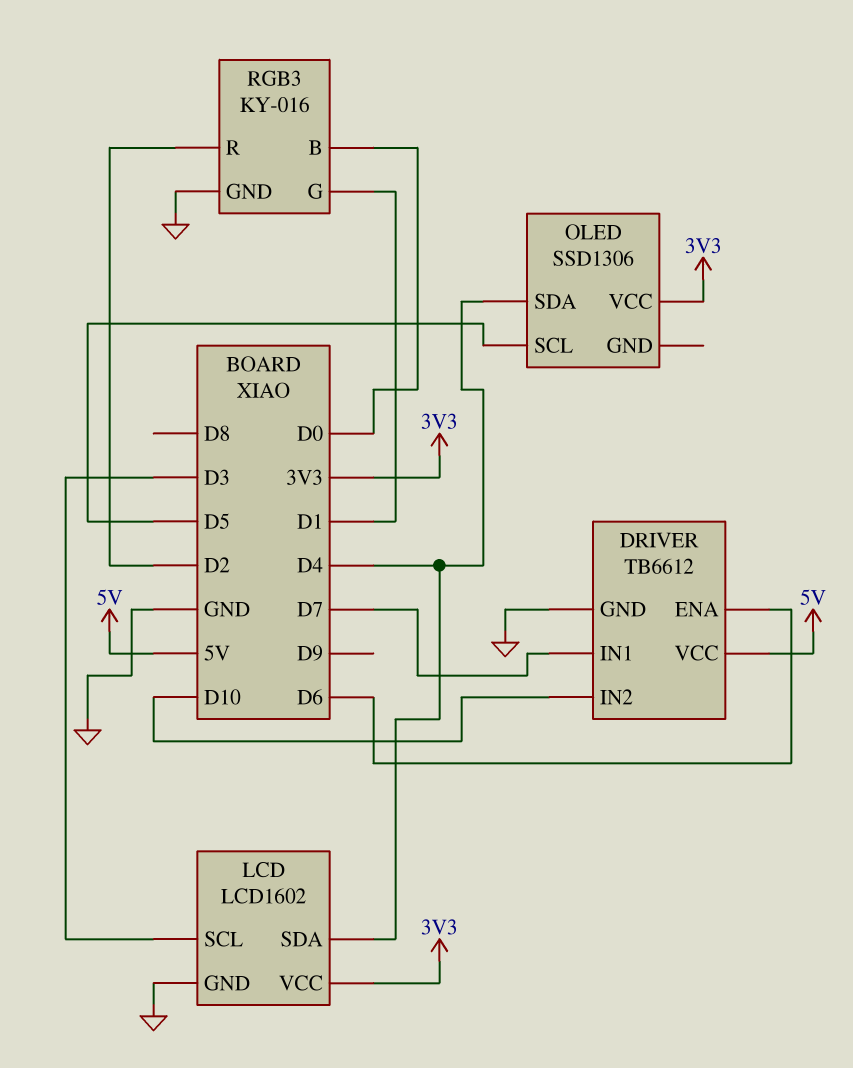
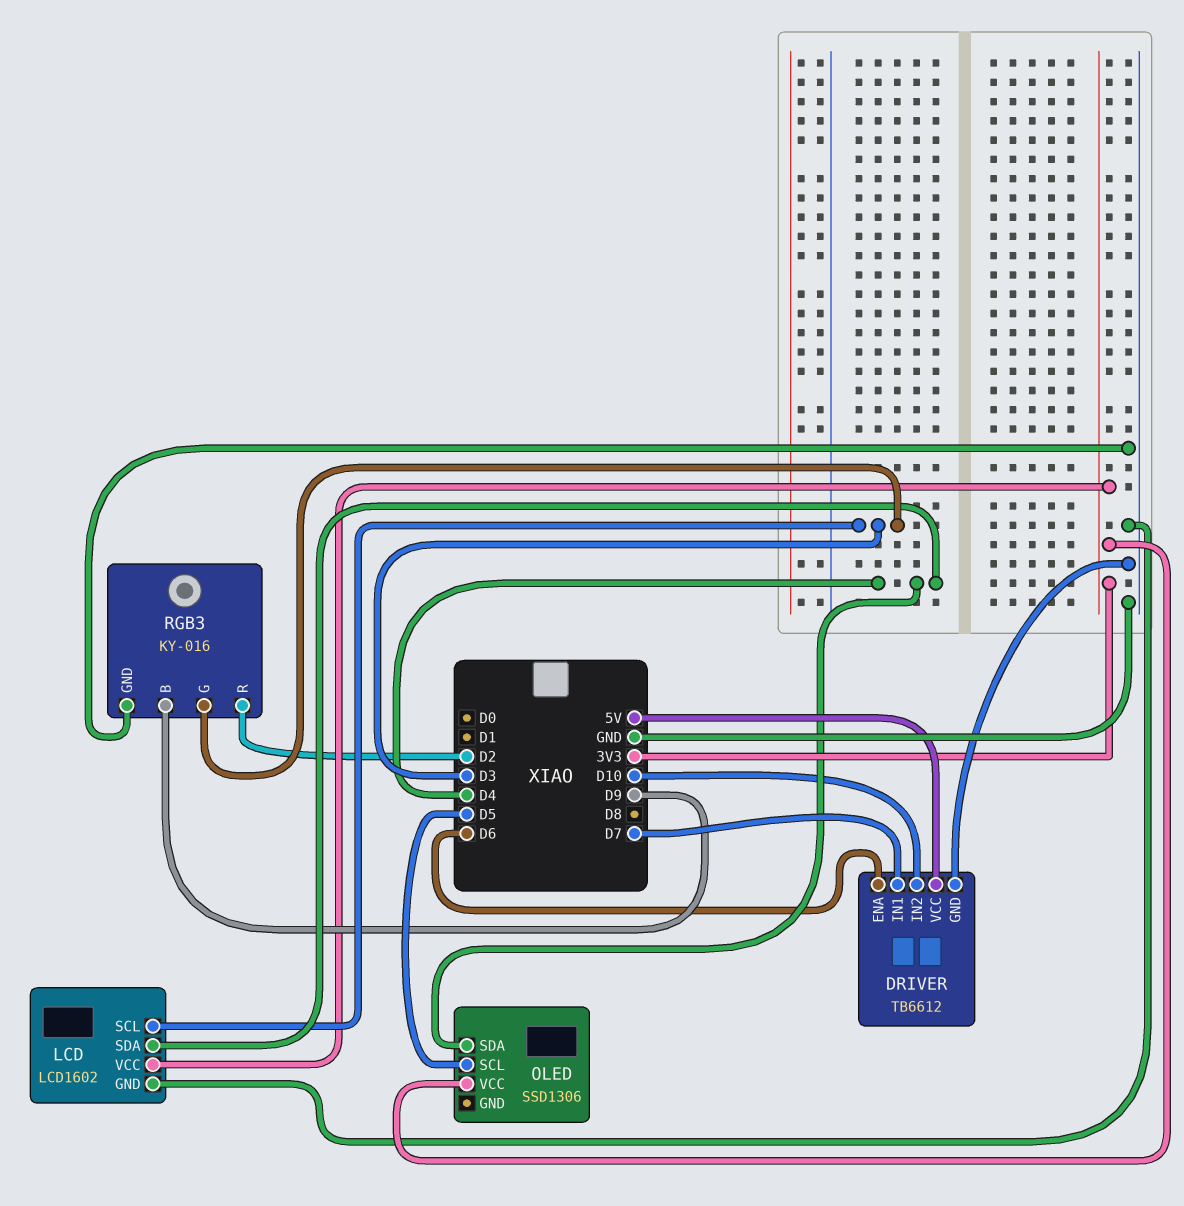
RGB3 pin B: D0 -> D9
RGB3 pin G: D1 -> D3

